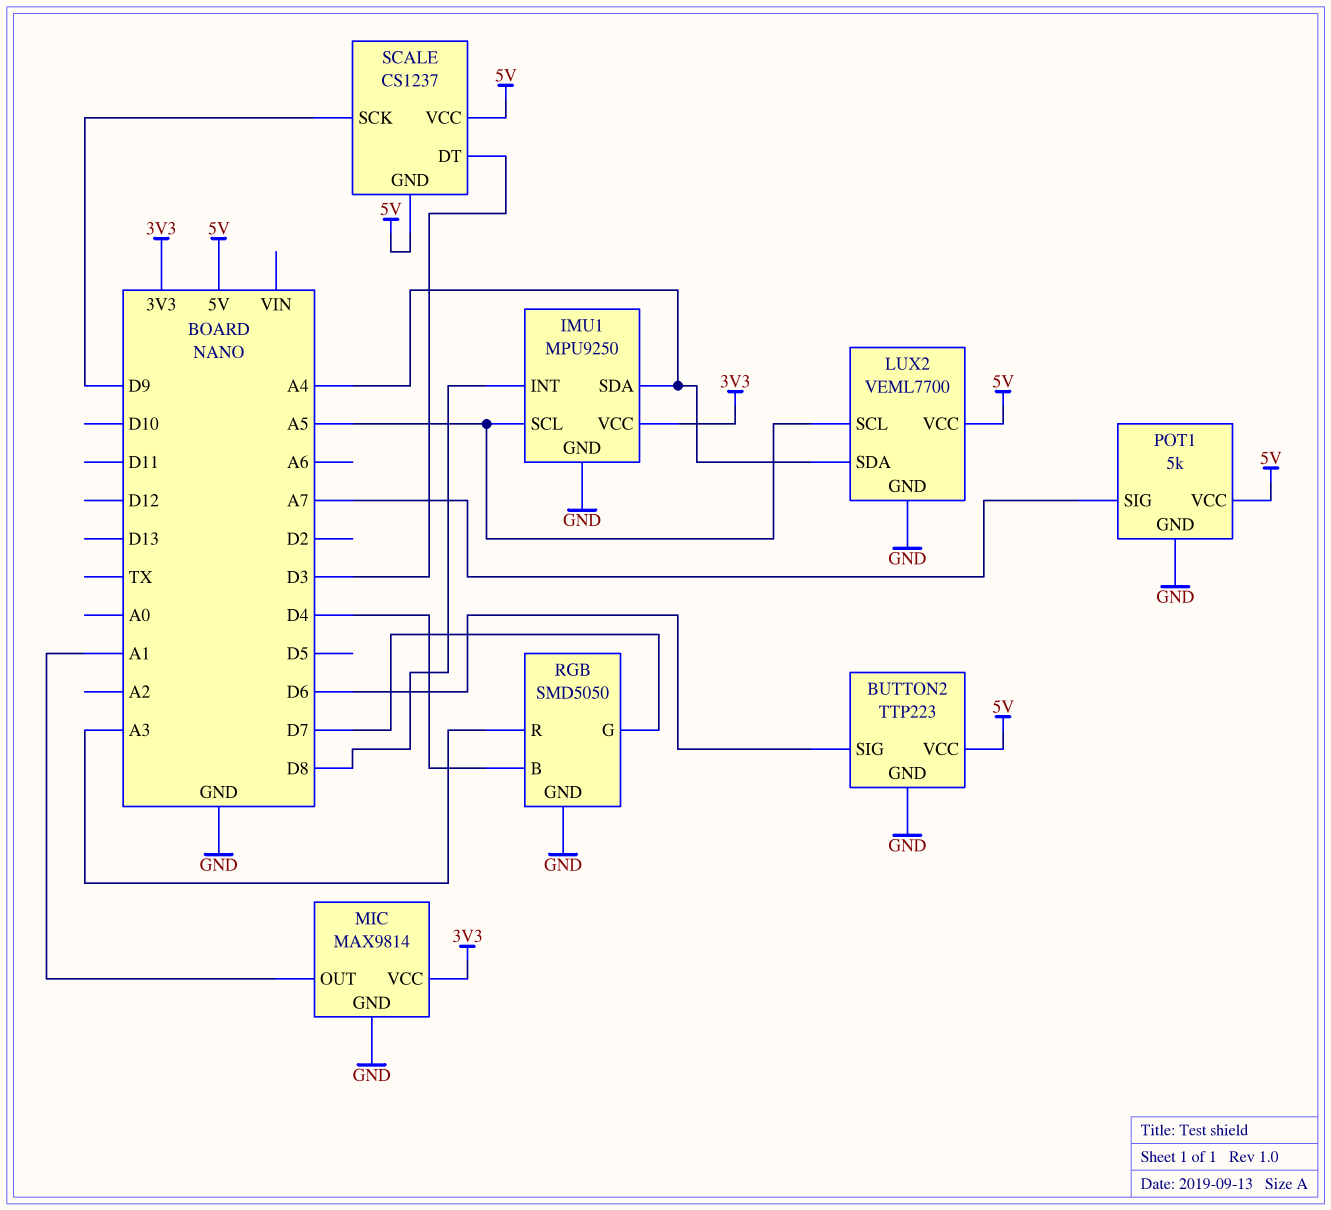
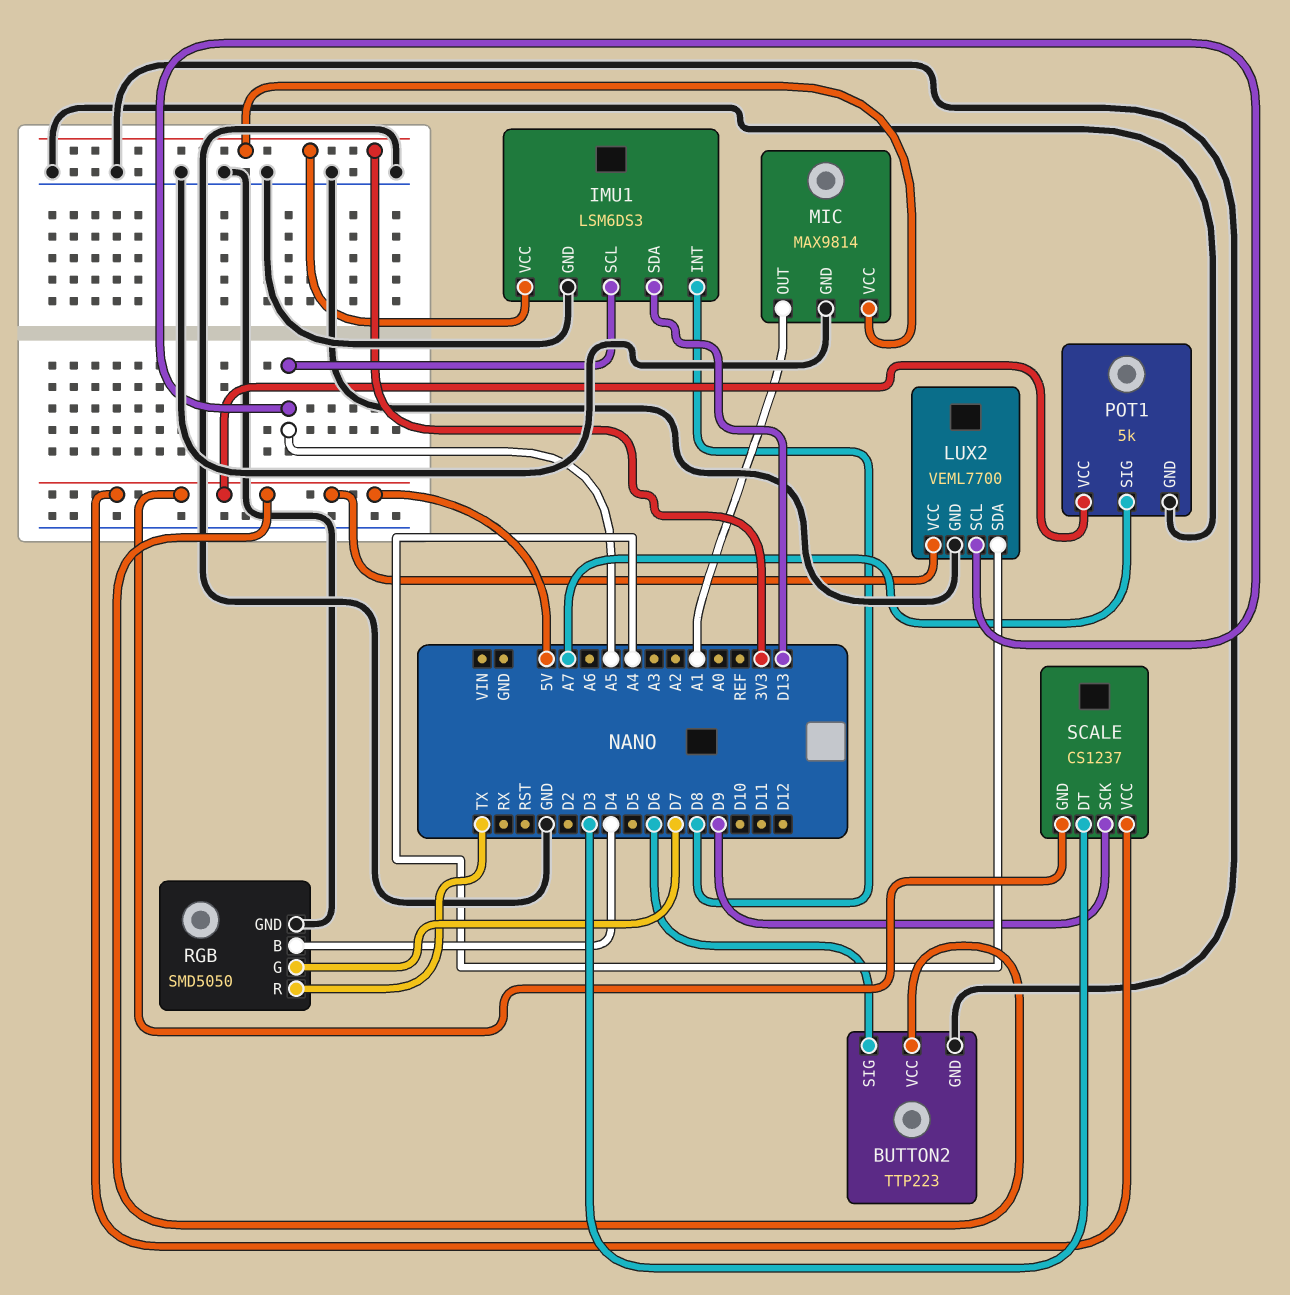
IMU1: MPU9250 -> LSM6DS3
IMU1 pin SDA: A4 -> D13
RGB pin R: A3 -> TX

